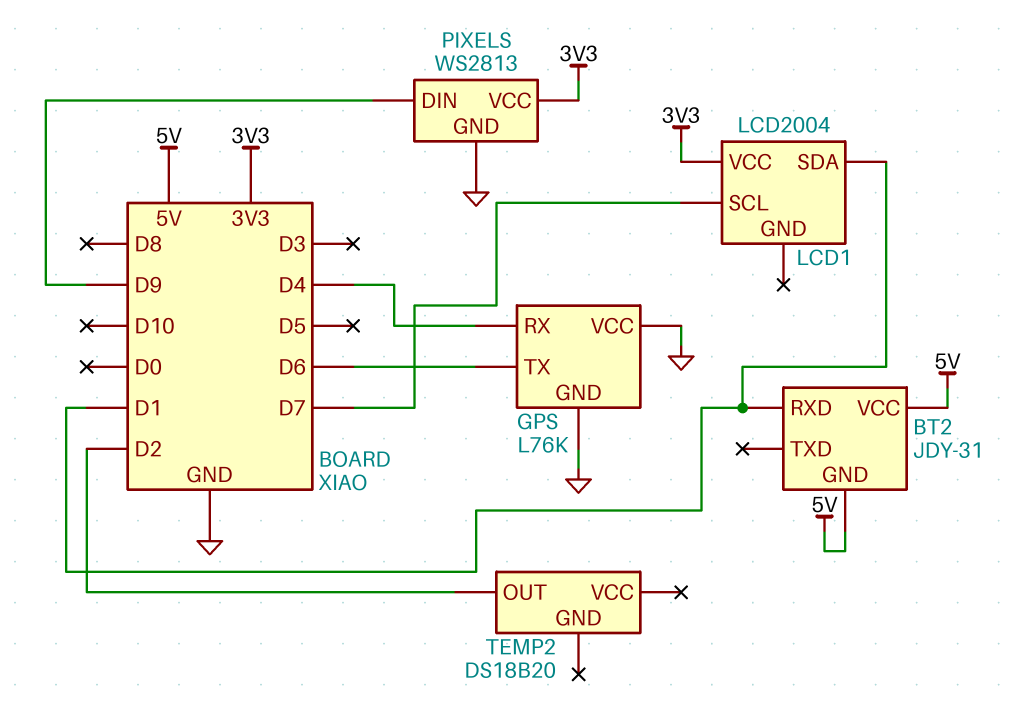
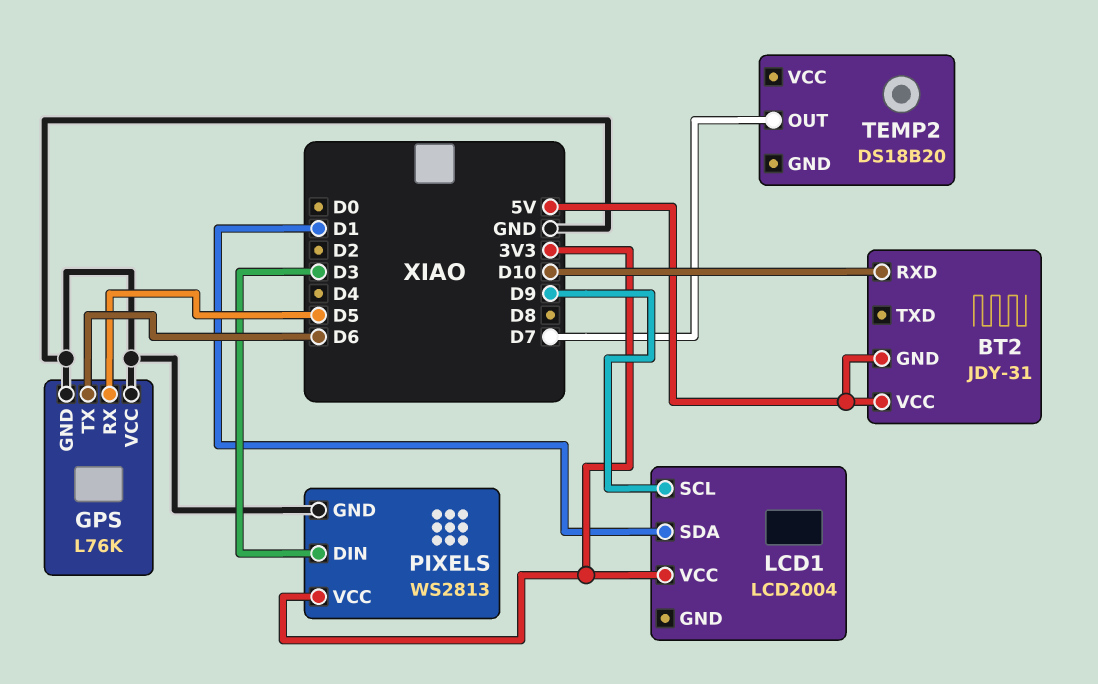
BT2 pin RXD: D1 -> D10
GPS pin RX: D4 -> D5
LCD1 pin SCL: D7 -> D9
PIXELS pin DIN: D9 -> D3
TEMP2 pin OUT: D2 -> D7

